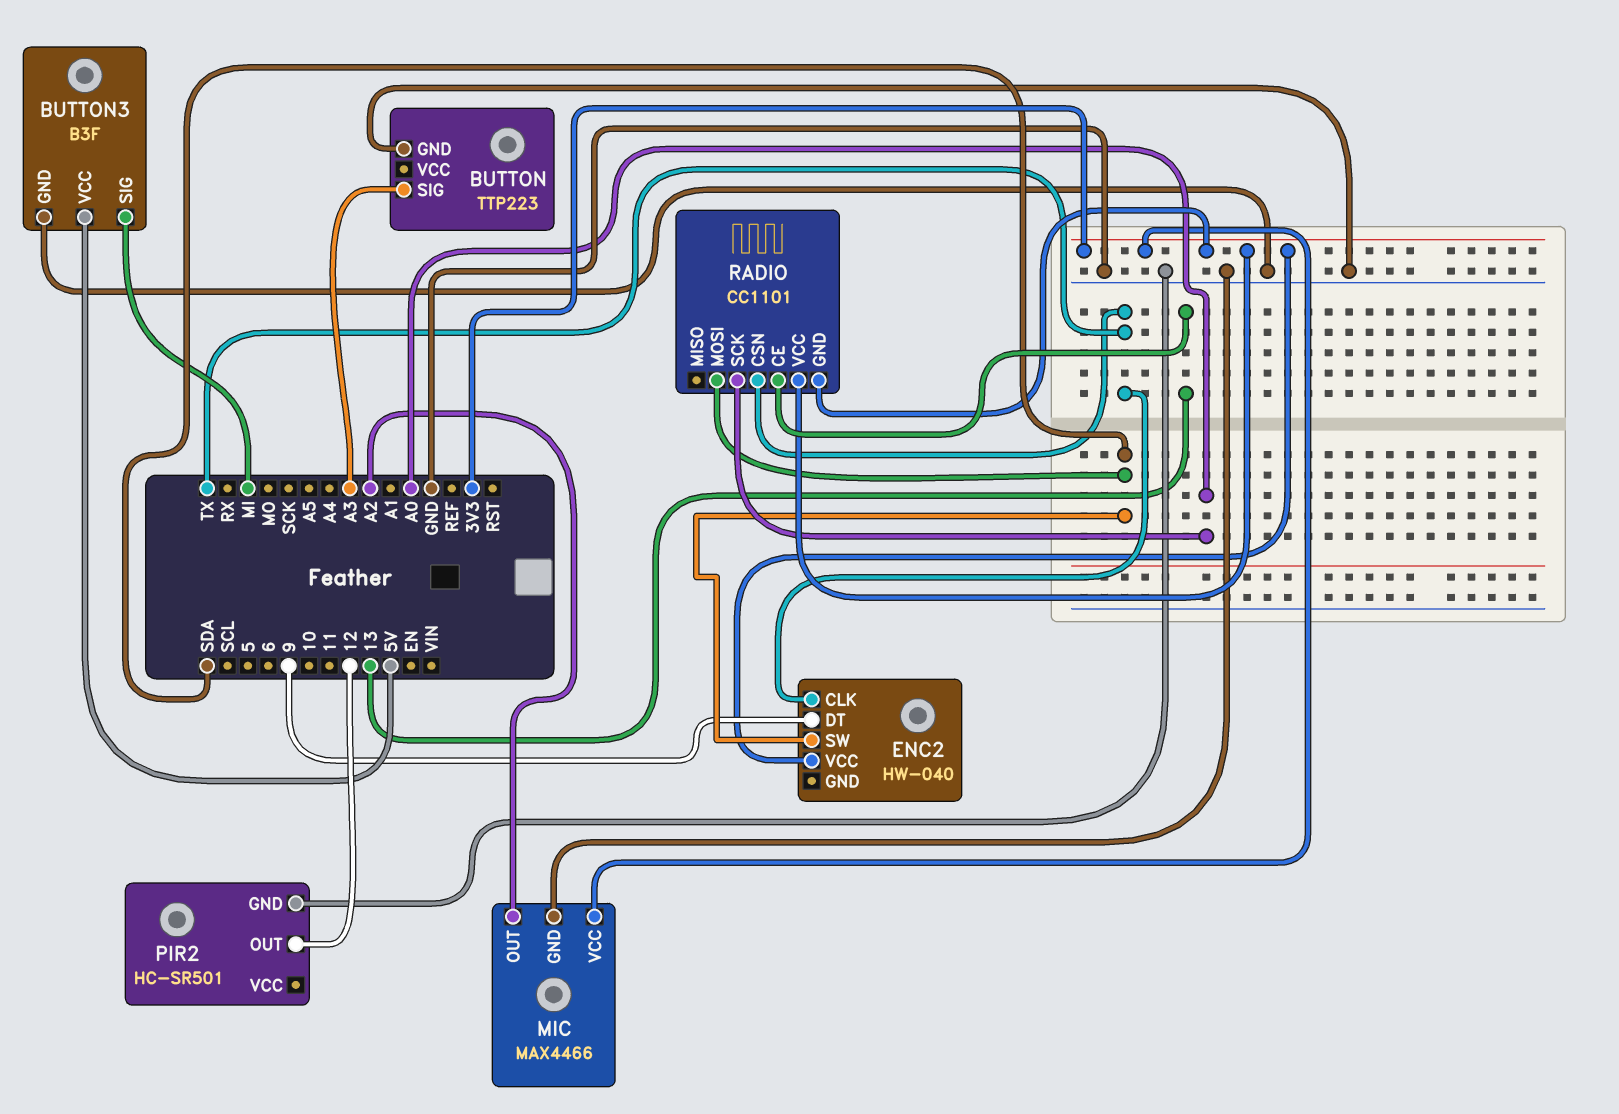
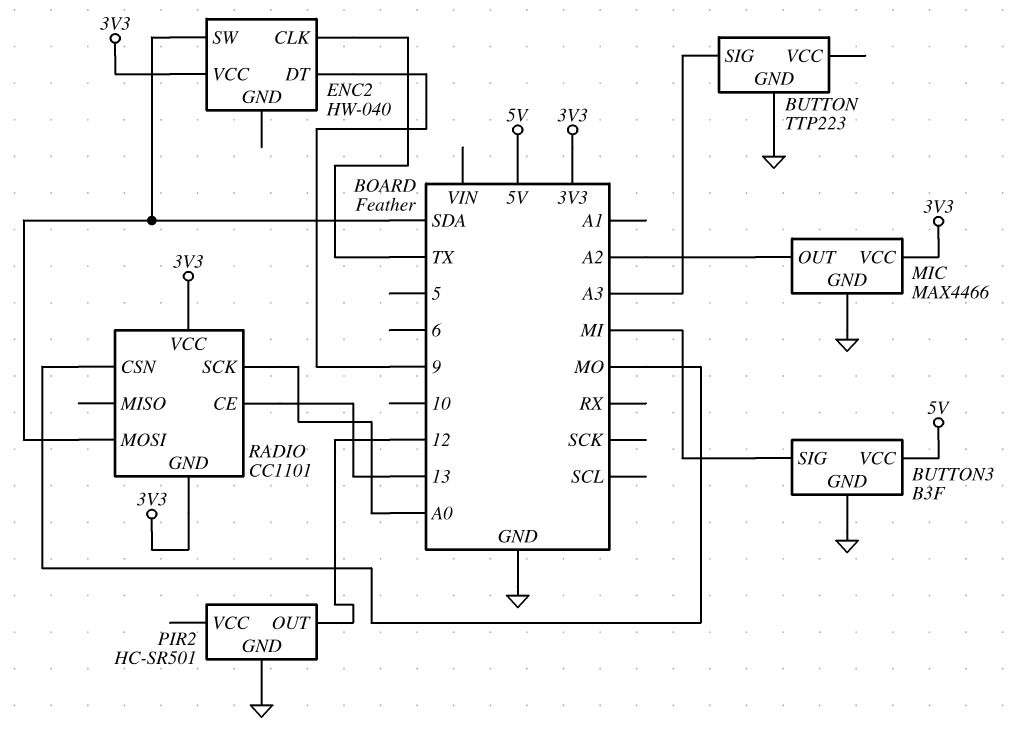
RADIO pin CSN: TX -> MO

